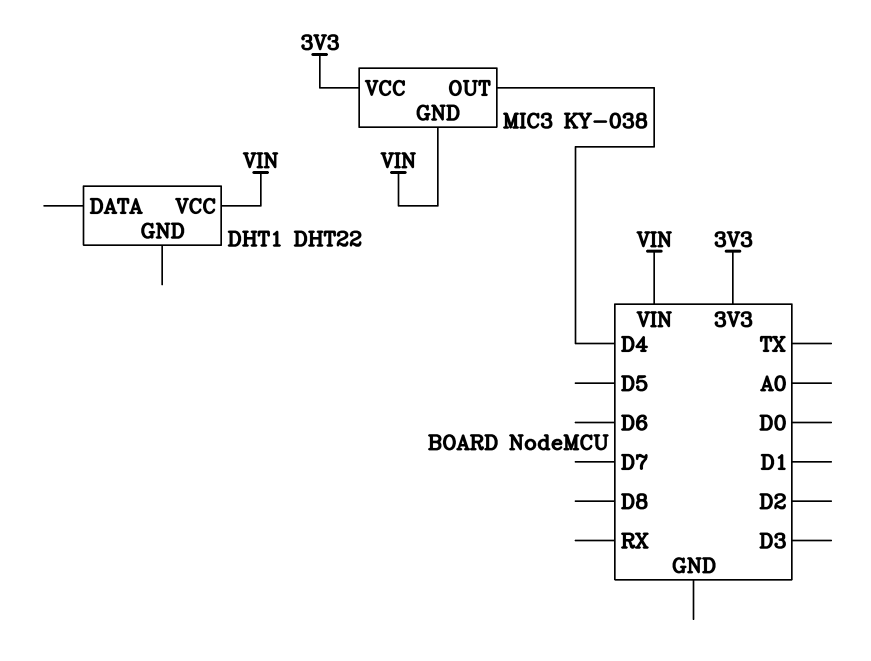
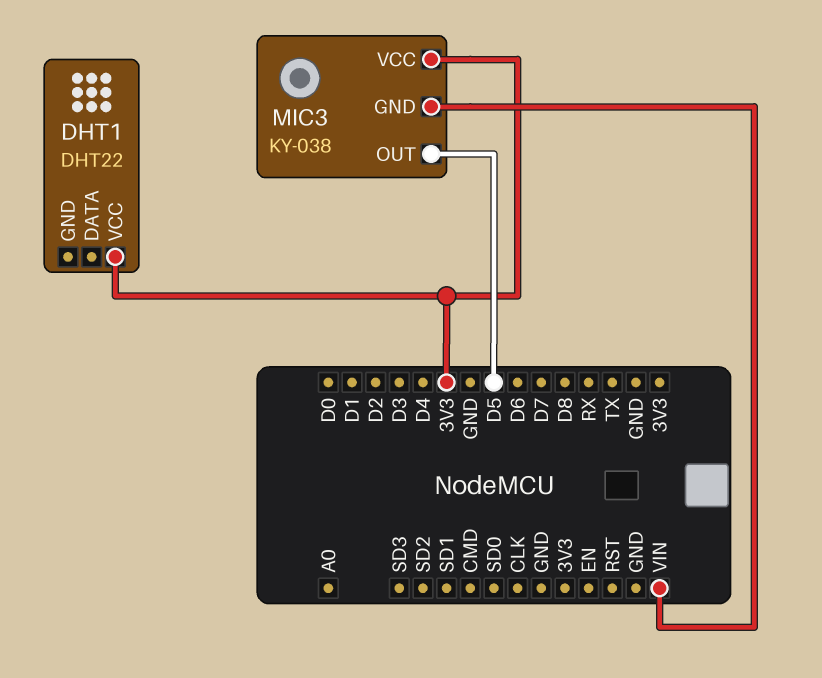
DHT1 pin VCC: VIN -> 3V3
MIC3 pin OUT: D4 -> D5

